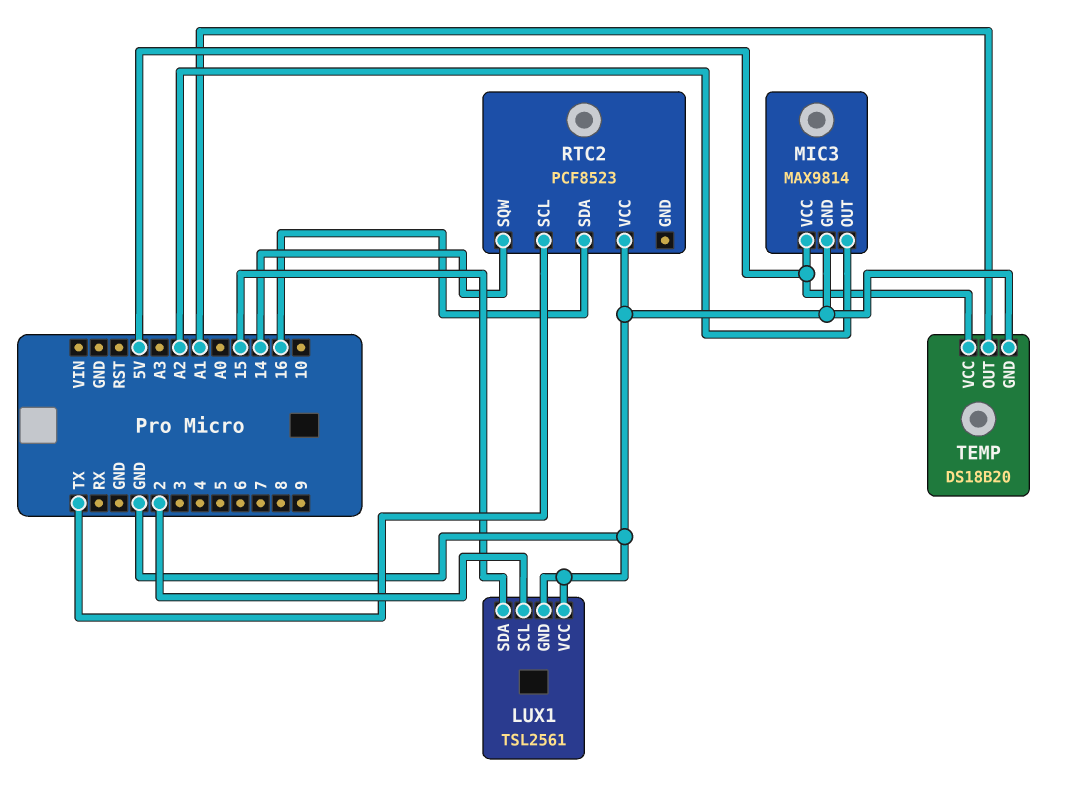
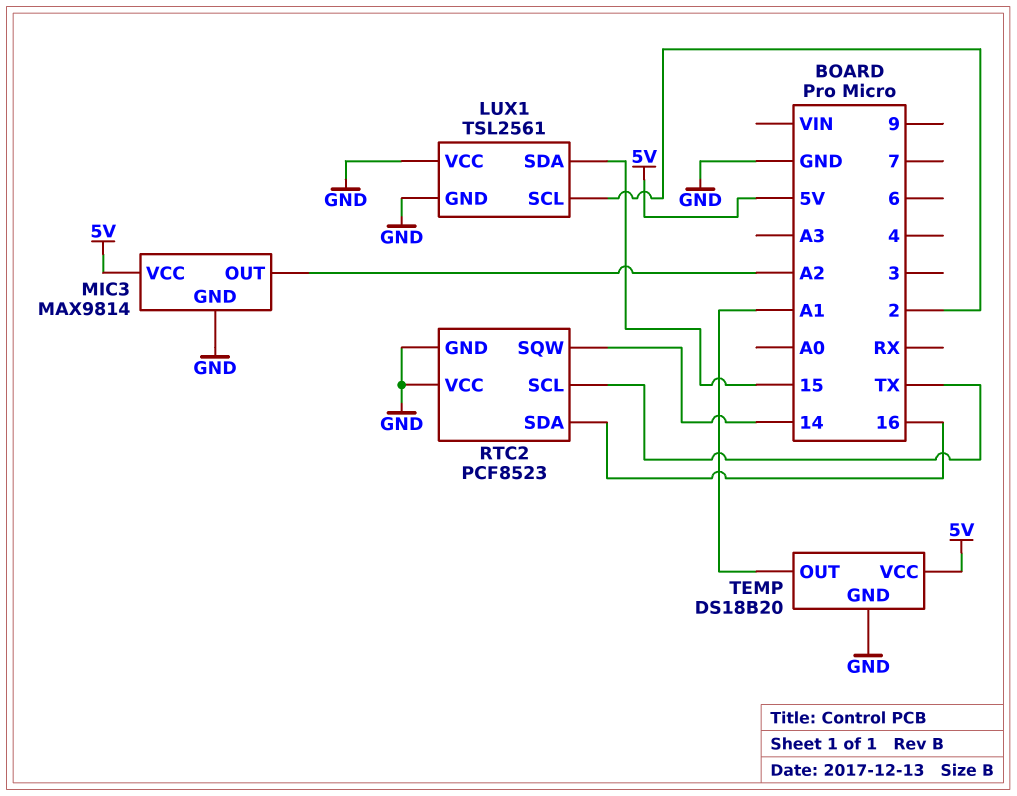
RTC2 pin GND: none -> GND

